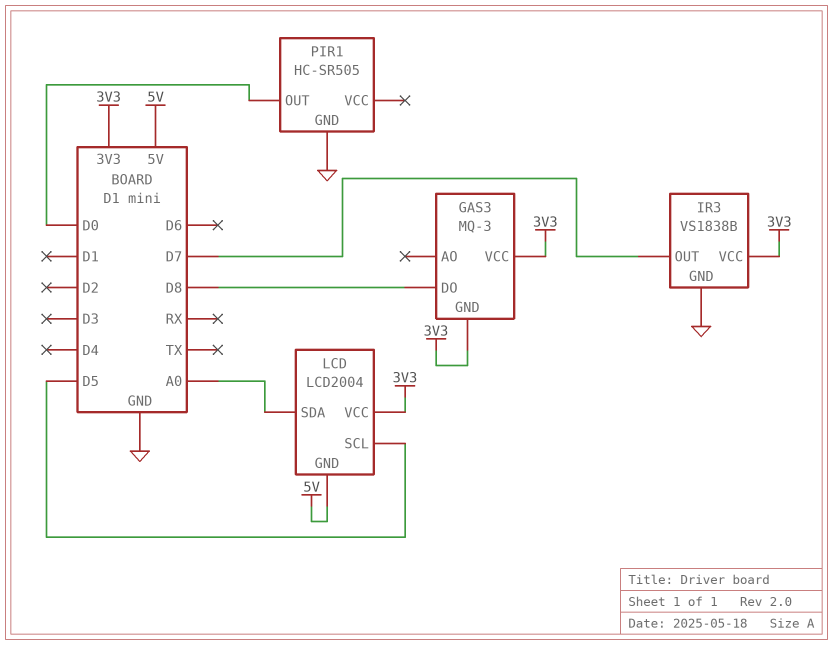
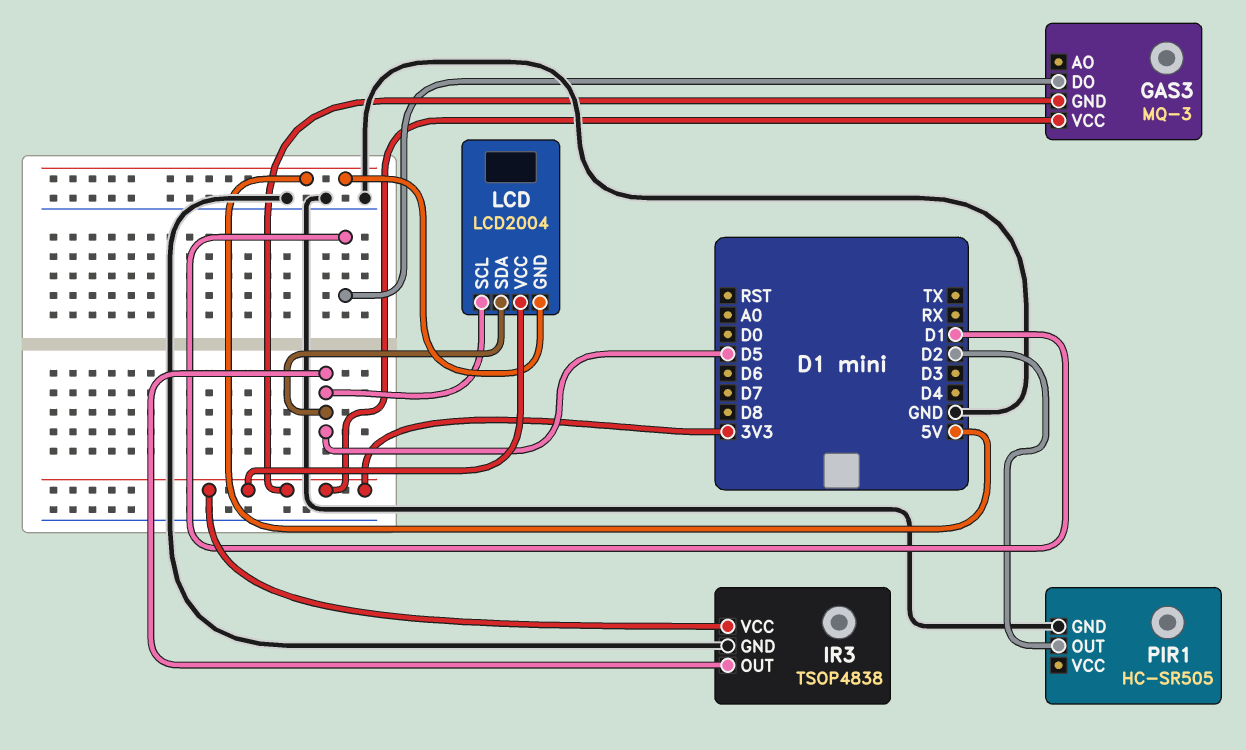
GAS3 pin DO: D8 -> D1
IR3: VS1838B -> TSOP4838
IR3 pin OUT: D7 -> D5
LCD pin SDA: A0 -> D5
PIR1 pin OUT: D0 -> D2

